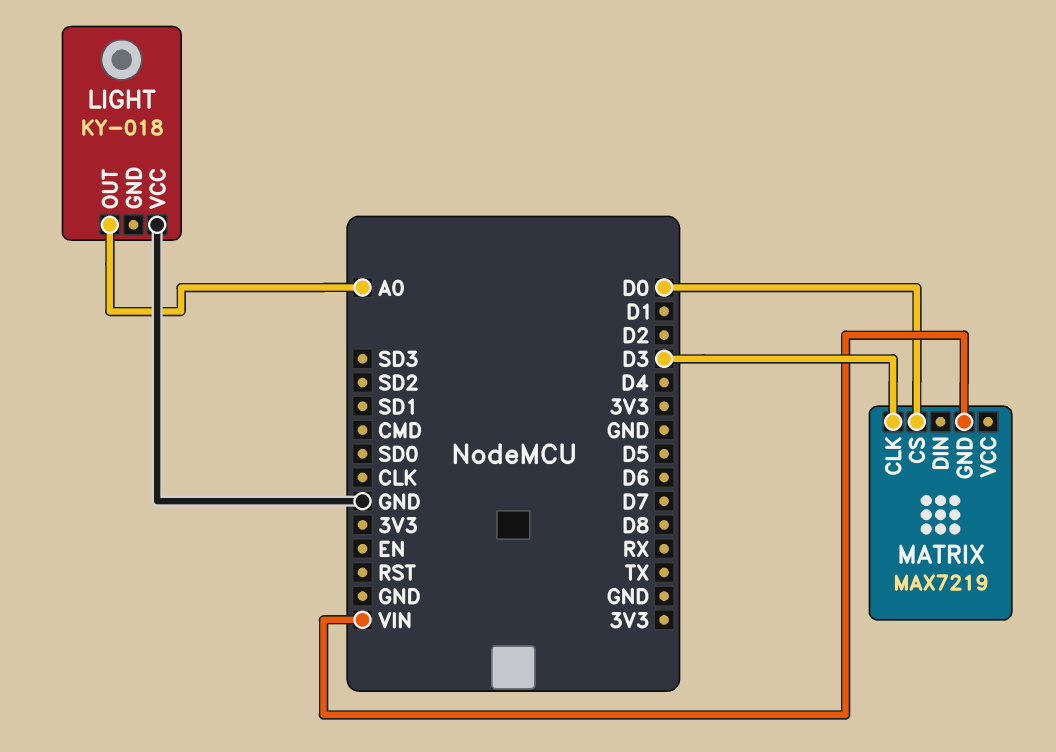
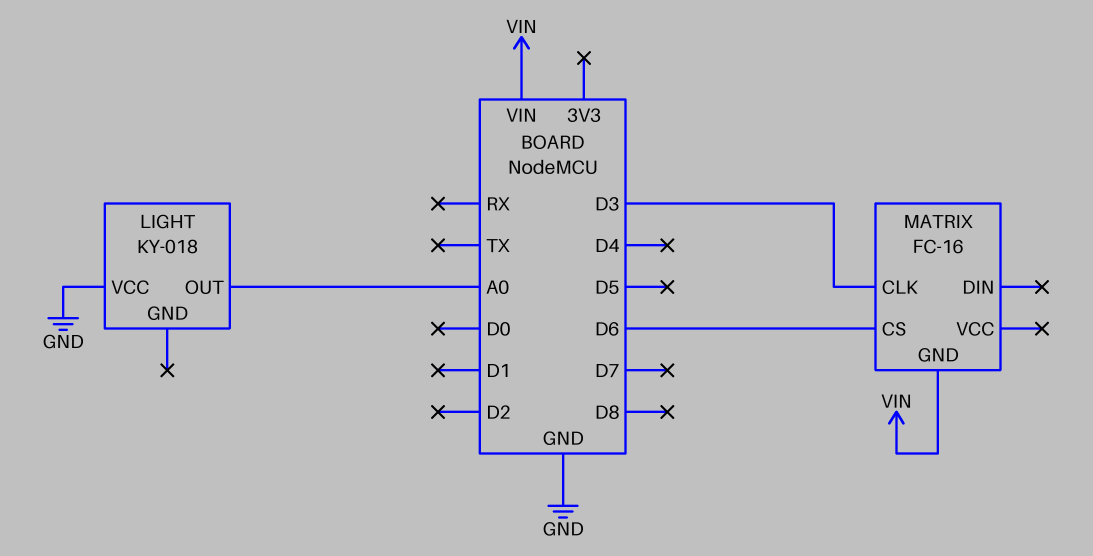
MATRIX: MAX7219 -> FC-16
MATRIX pin CS: D0 -> D6

